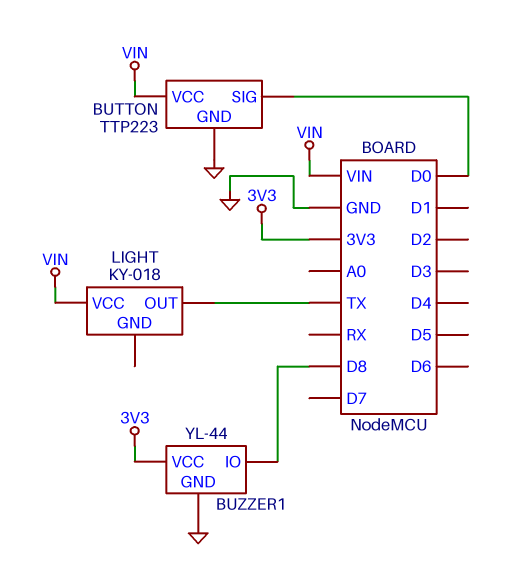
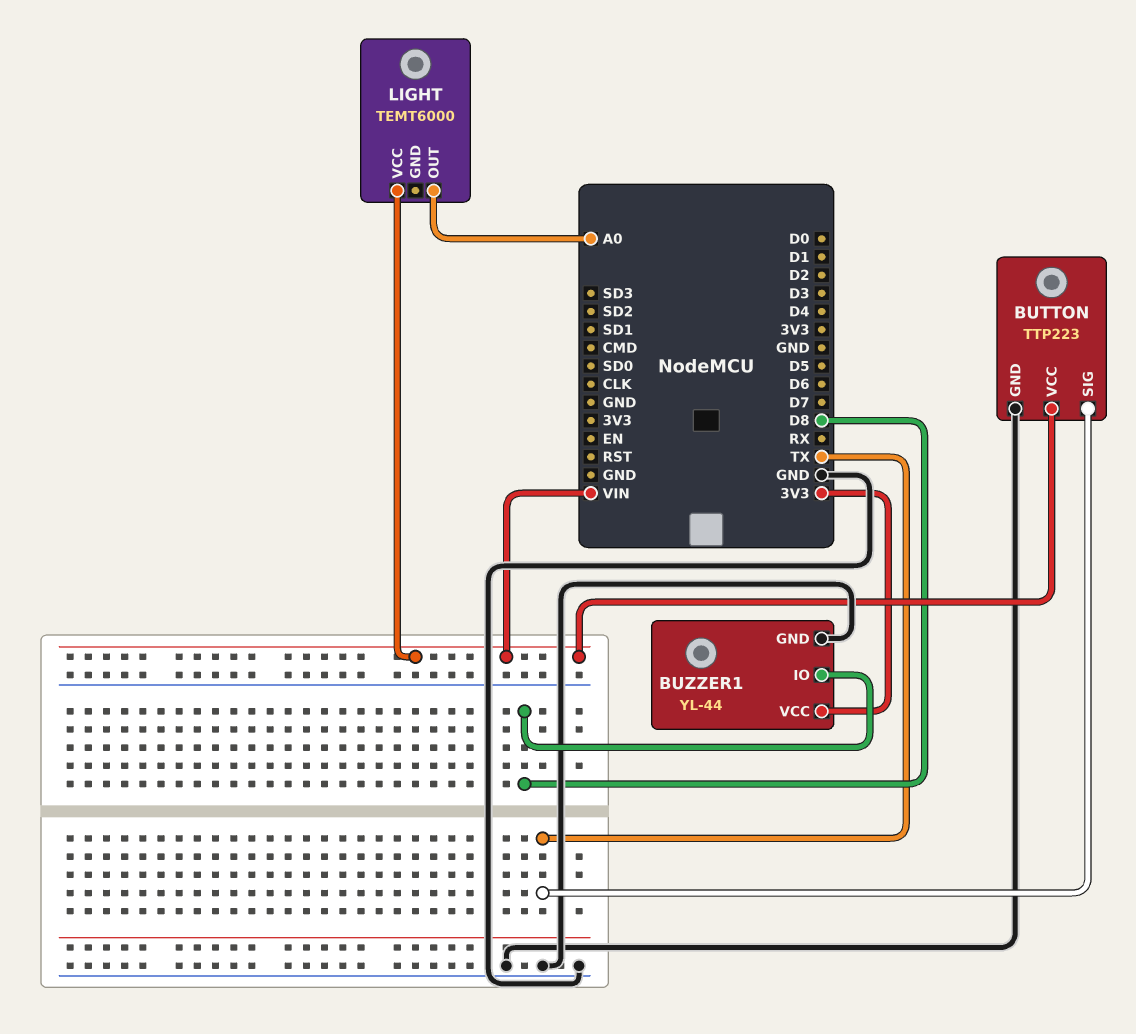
BUTTON pin SIG: D0 -> TX
LIGHT: KY-018 -> TEMT6000
LIGHT pin OUT: TX -> A0

